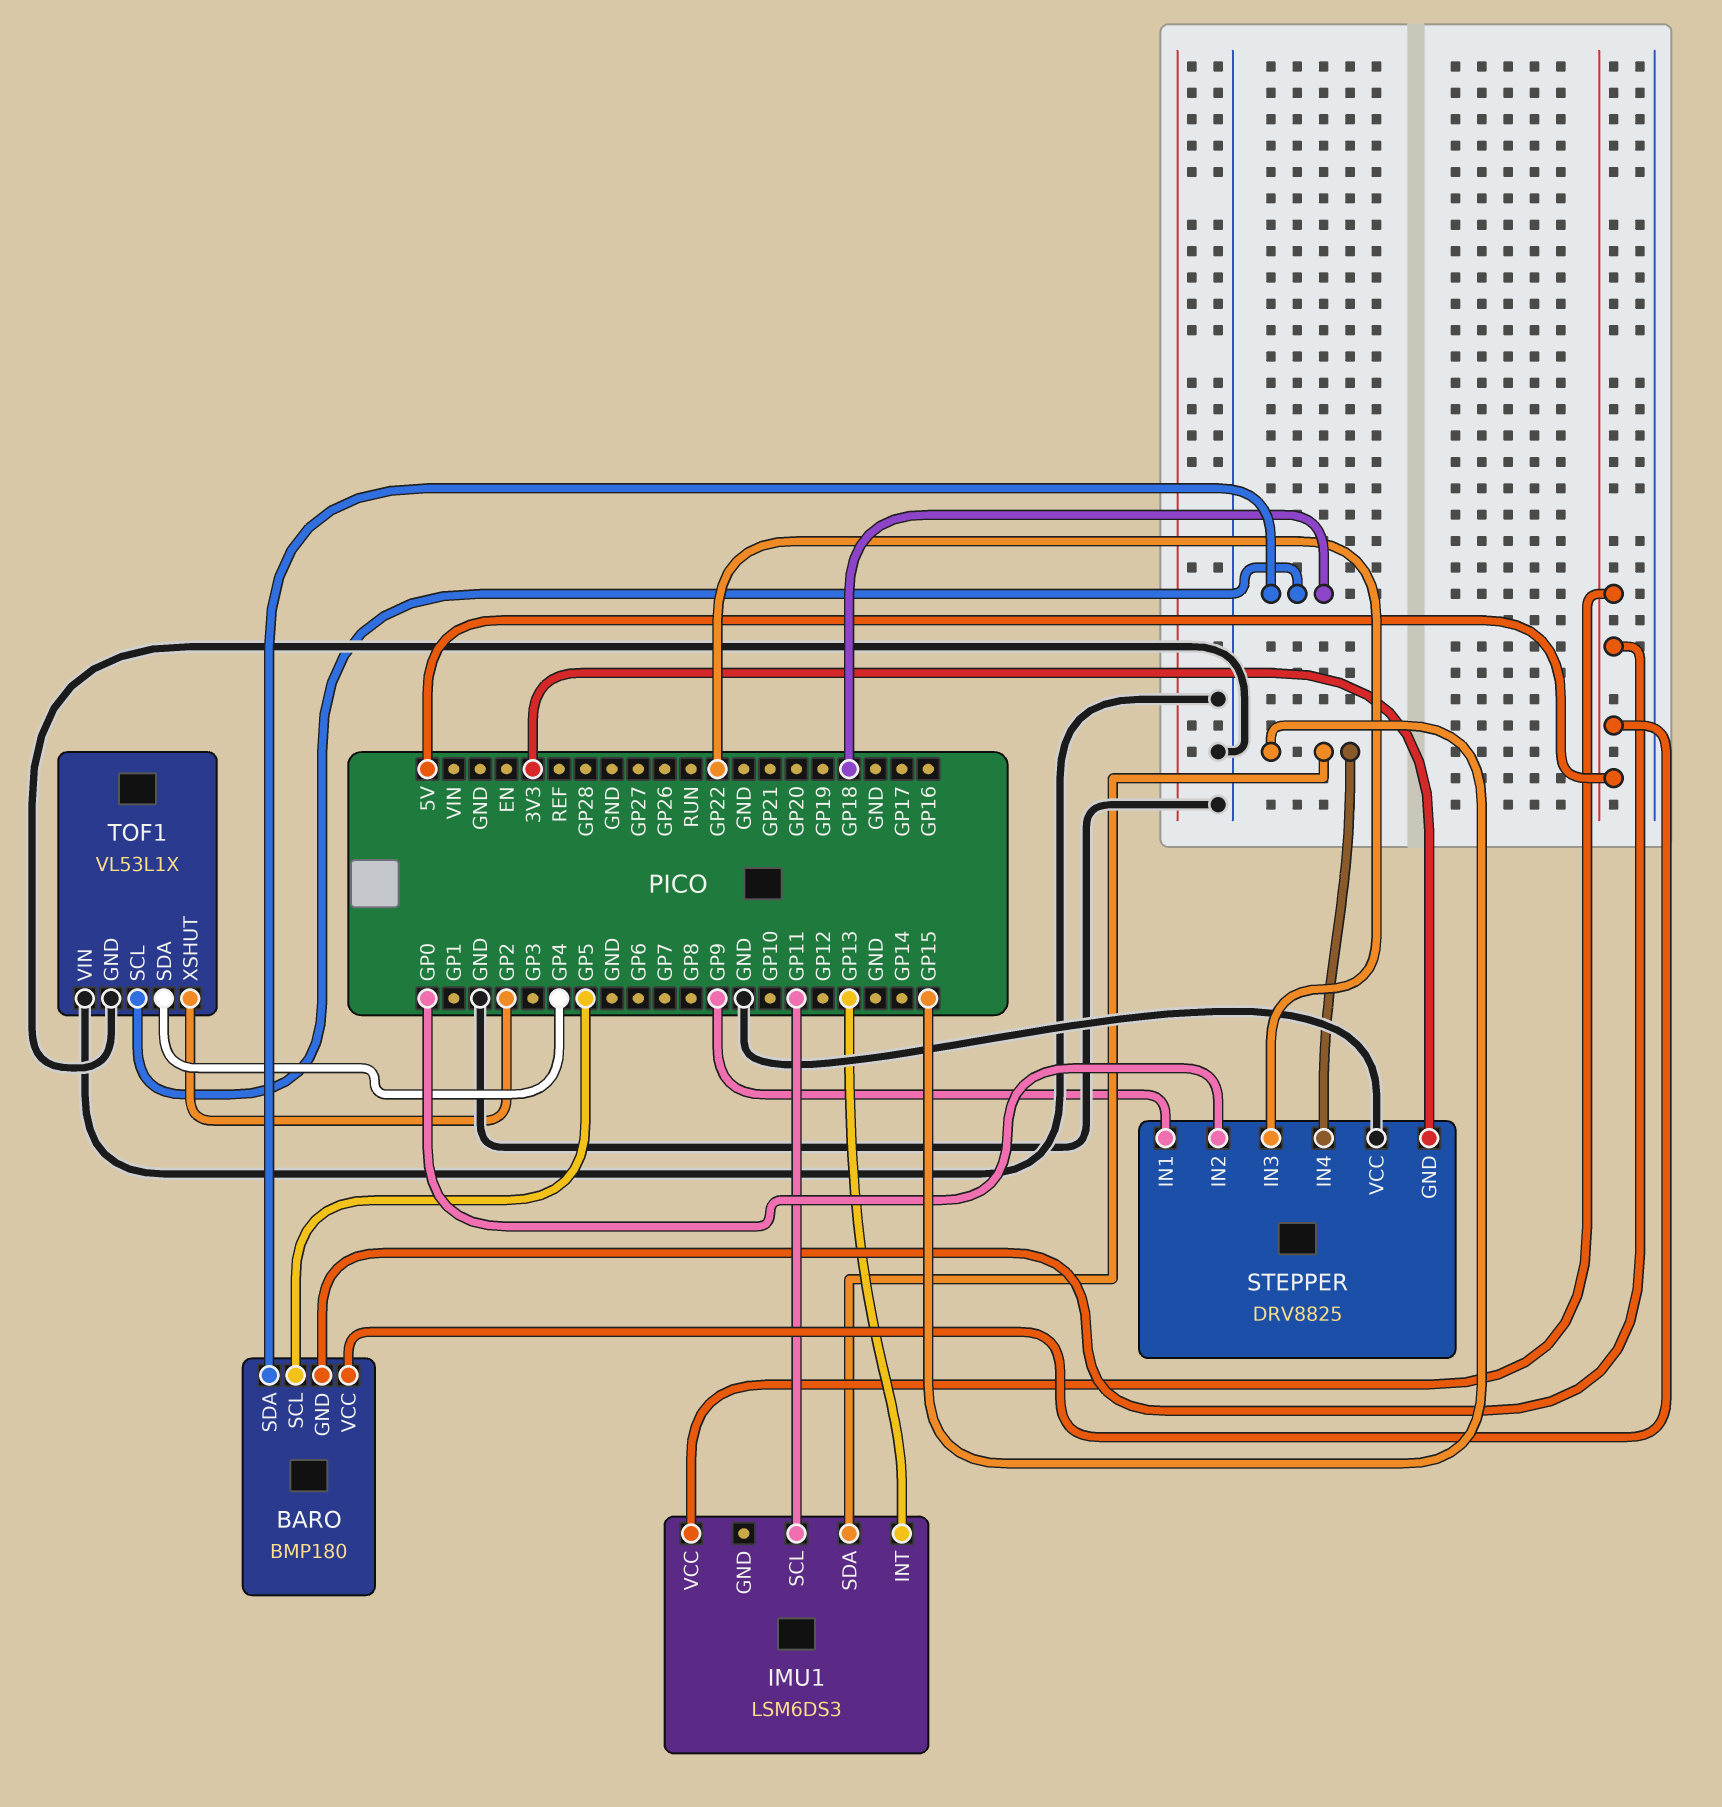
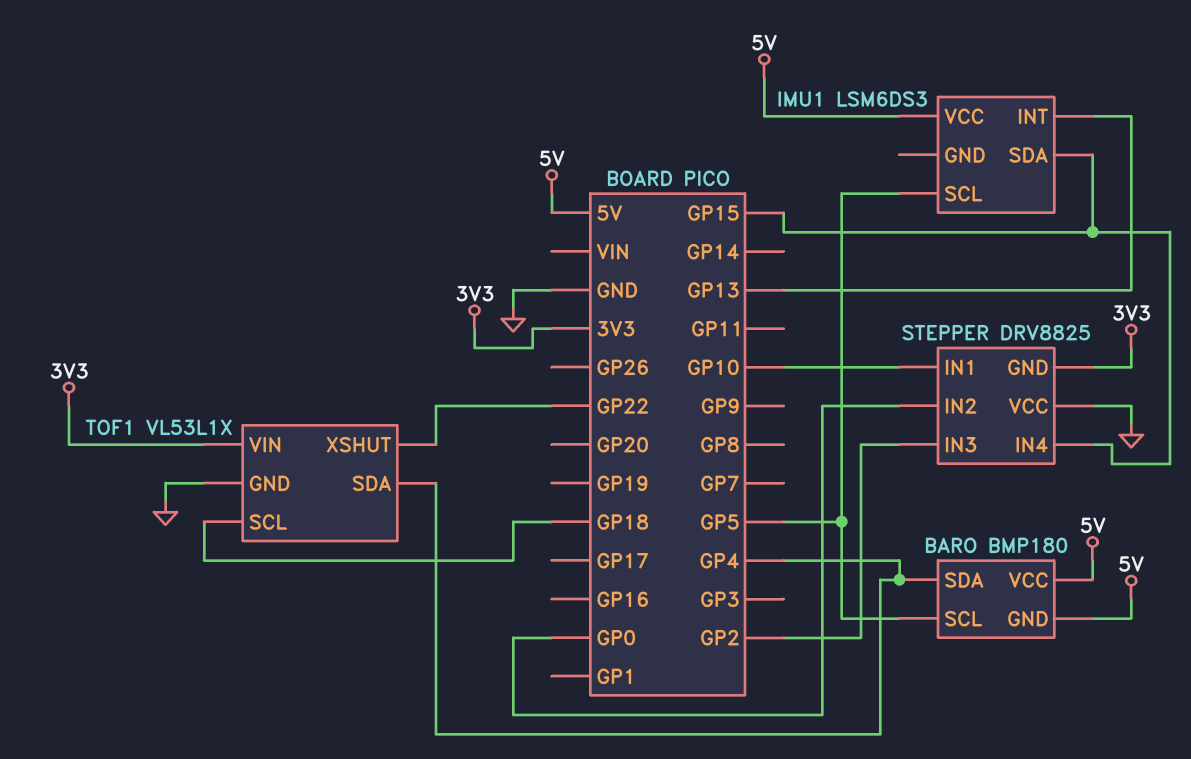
BARO pin SDA: GP18 -> GP4
IMU1 pin SCL: GP11 -> GP5
STEPPER pin IN1: GP9 -> GP10
STEPPER pin IN3: GP22 -> GP2
TOF1 pin VIN: GND -> 3V3
TOF1 pin XSHUT: GP2 -> GP22

